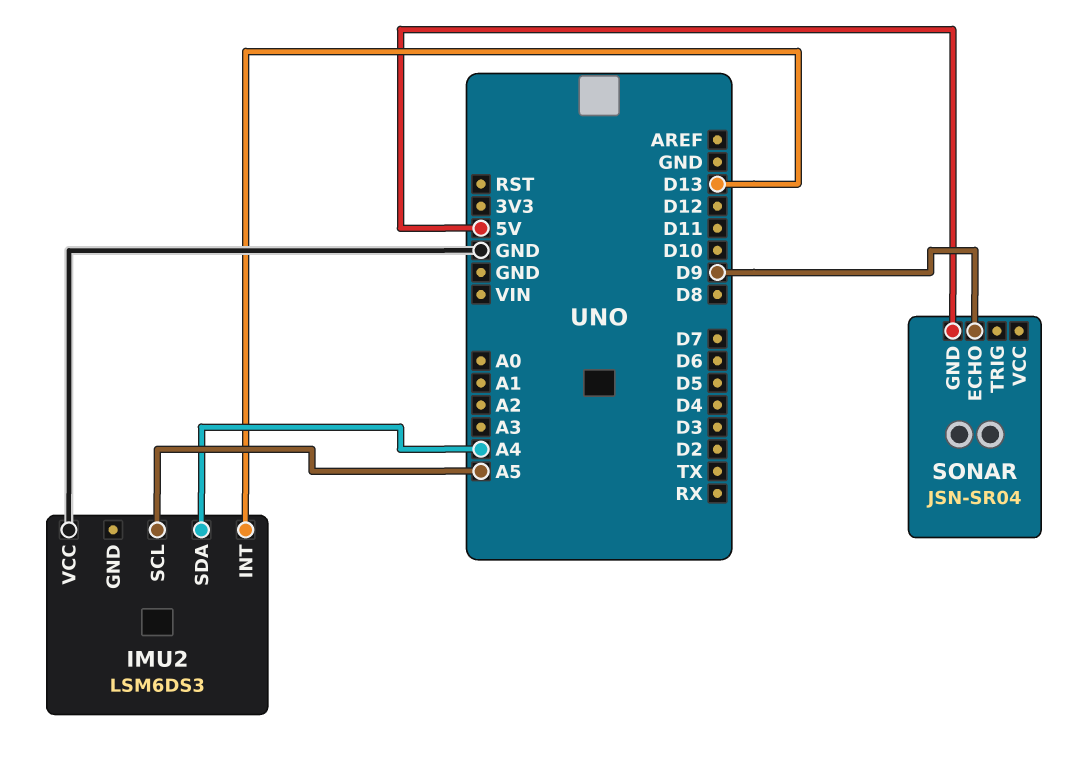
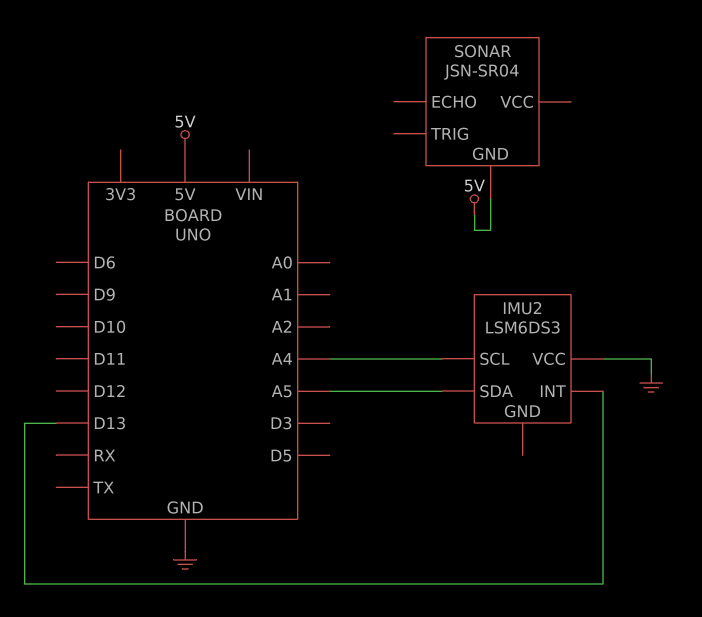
IMU2 pin SCL: A5 -> A4
IMU2 pin SDA: A4 -> A5
SONAR pin ECHO: D9 -> none

